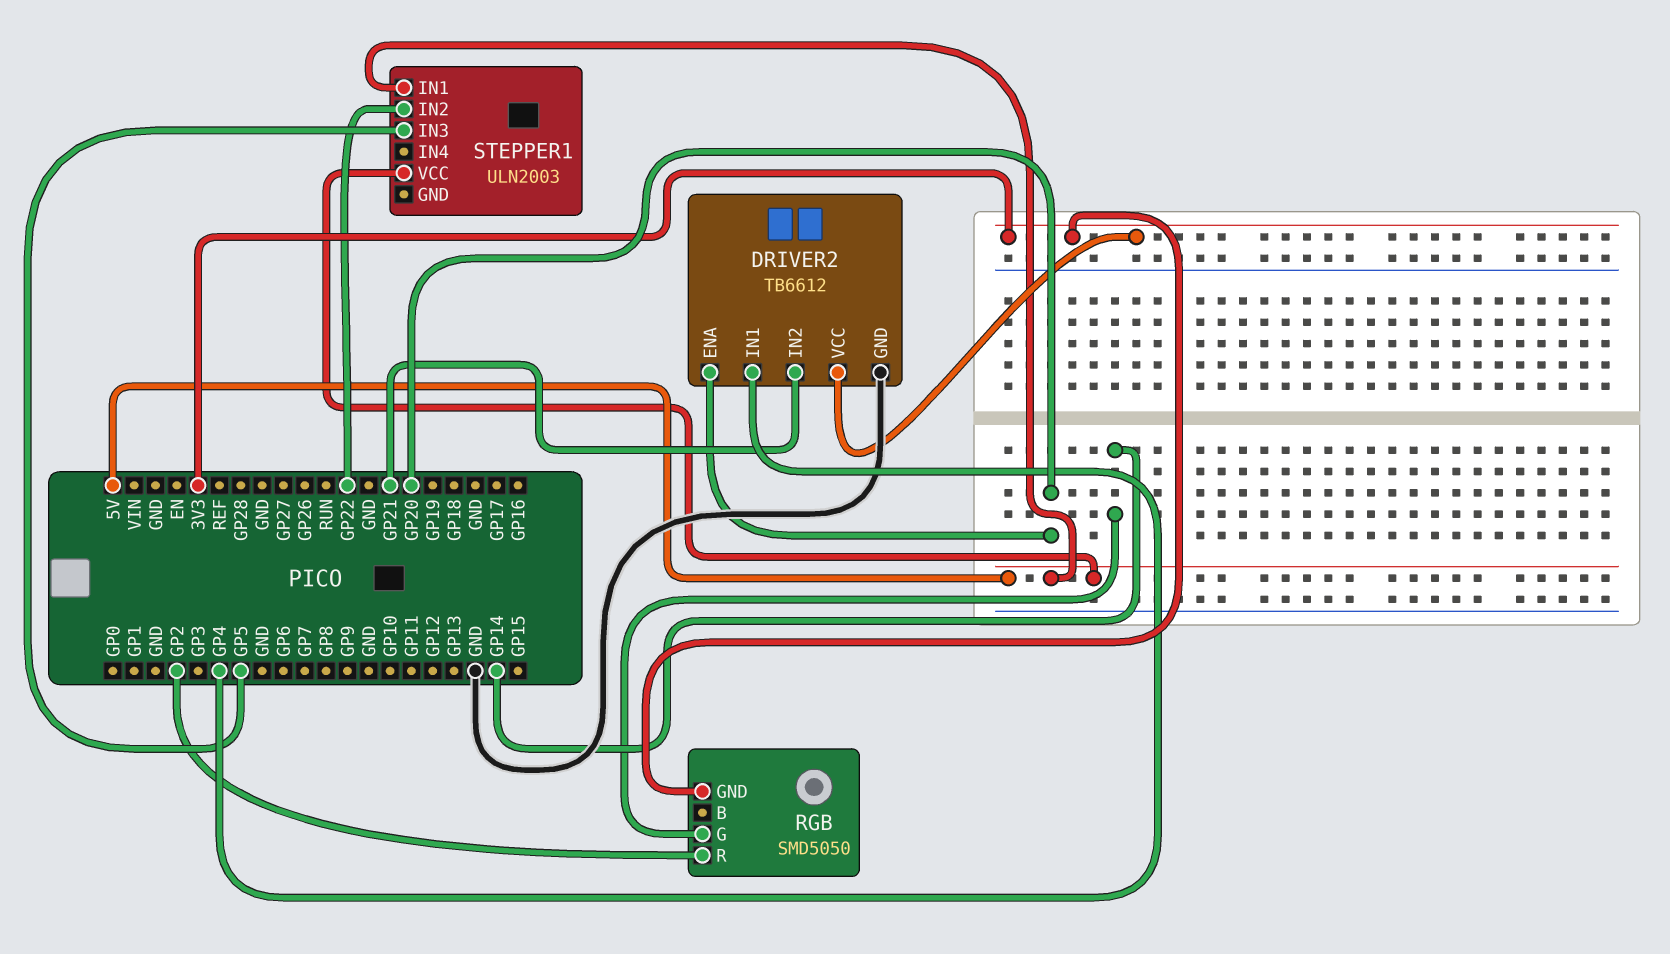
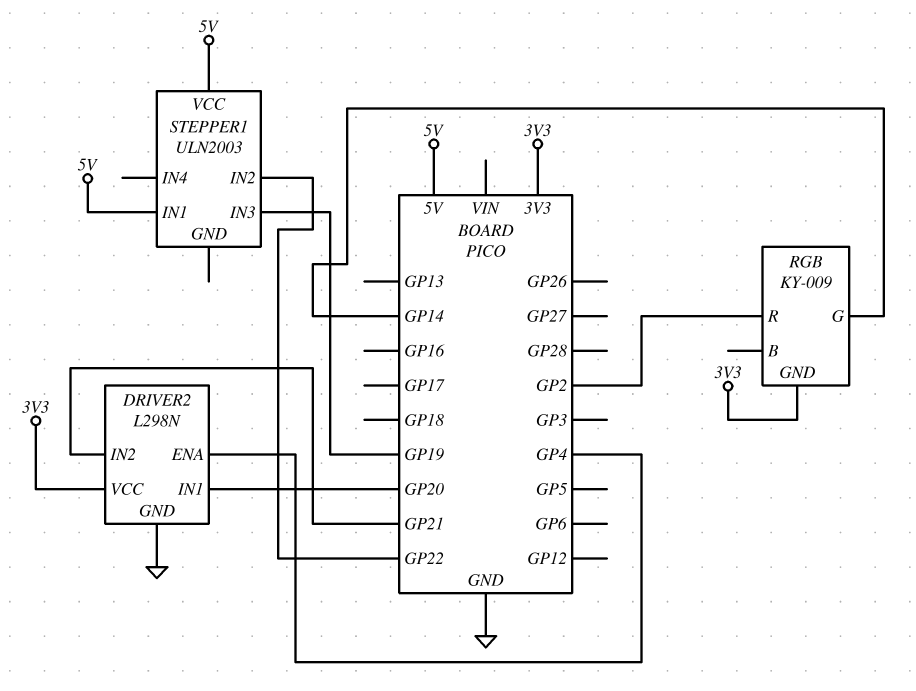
DRIVER2: TB6612 -> L298N
DRIVER2 pin ENA: GP20 -> GP4
DRIVER2 pin IN1: GP4 -> GP20
RGB: SMD5050 -> KY-009
STEPPER1 pin IN3: GP5 -> GP19

